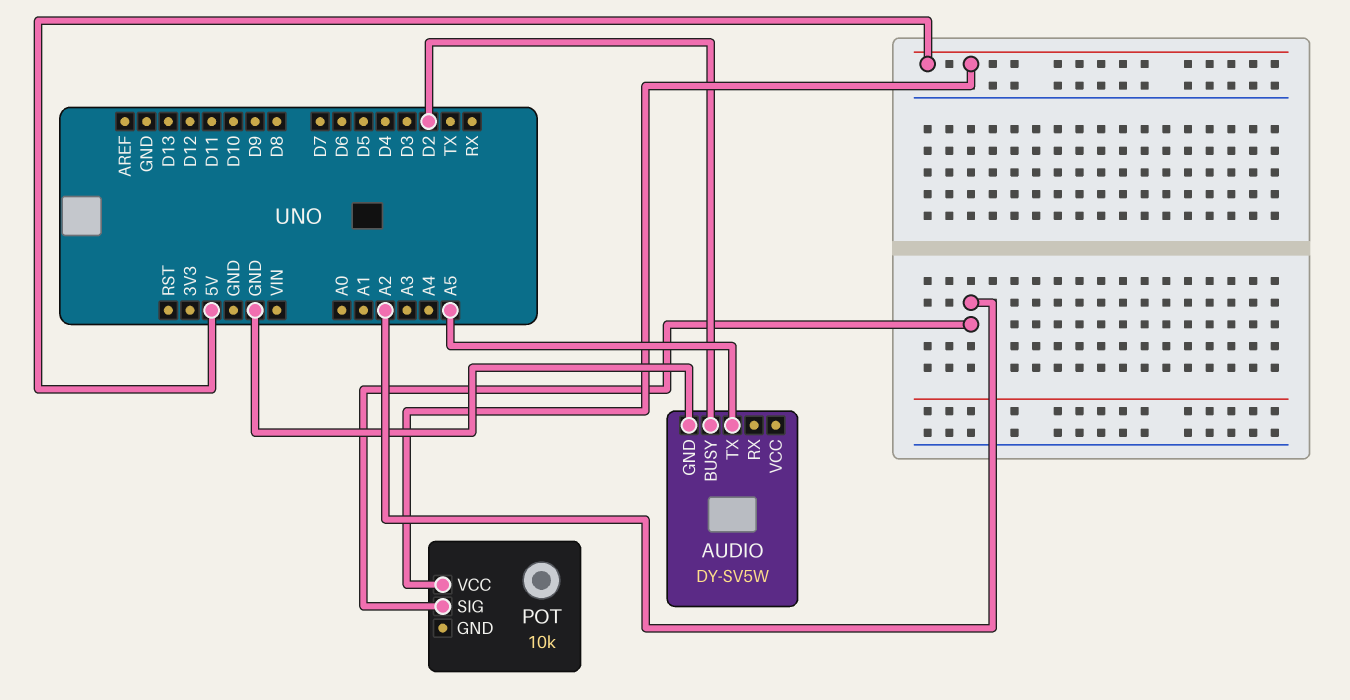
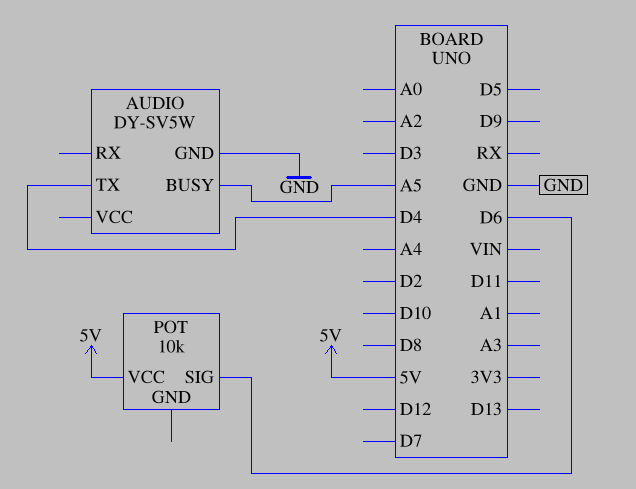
AUDIO pin BUSY: D2 -> A5
AUDIO pin TX: A5 -> D4
POT pin SIG: A2 -> D6

